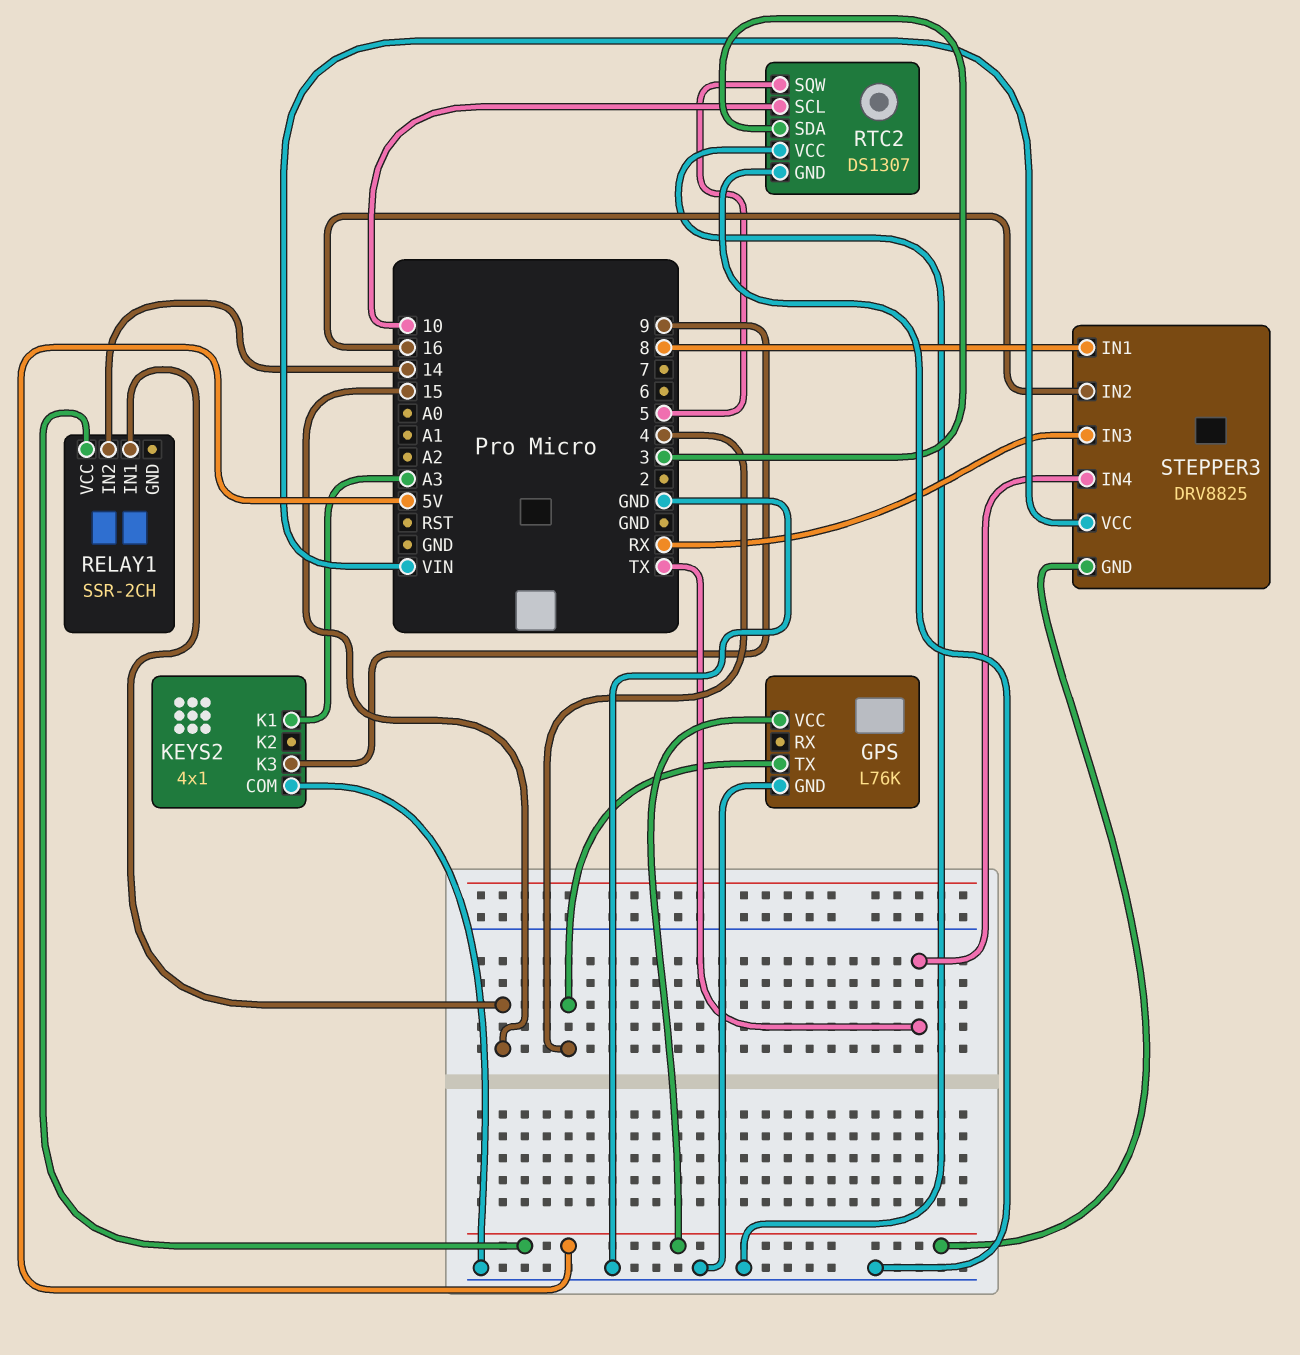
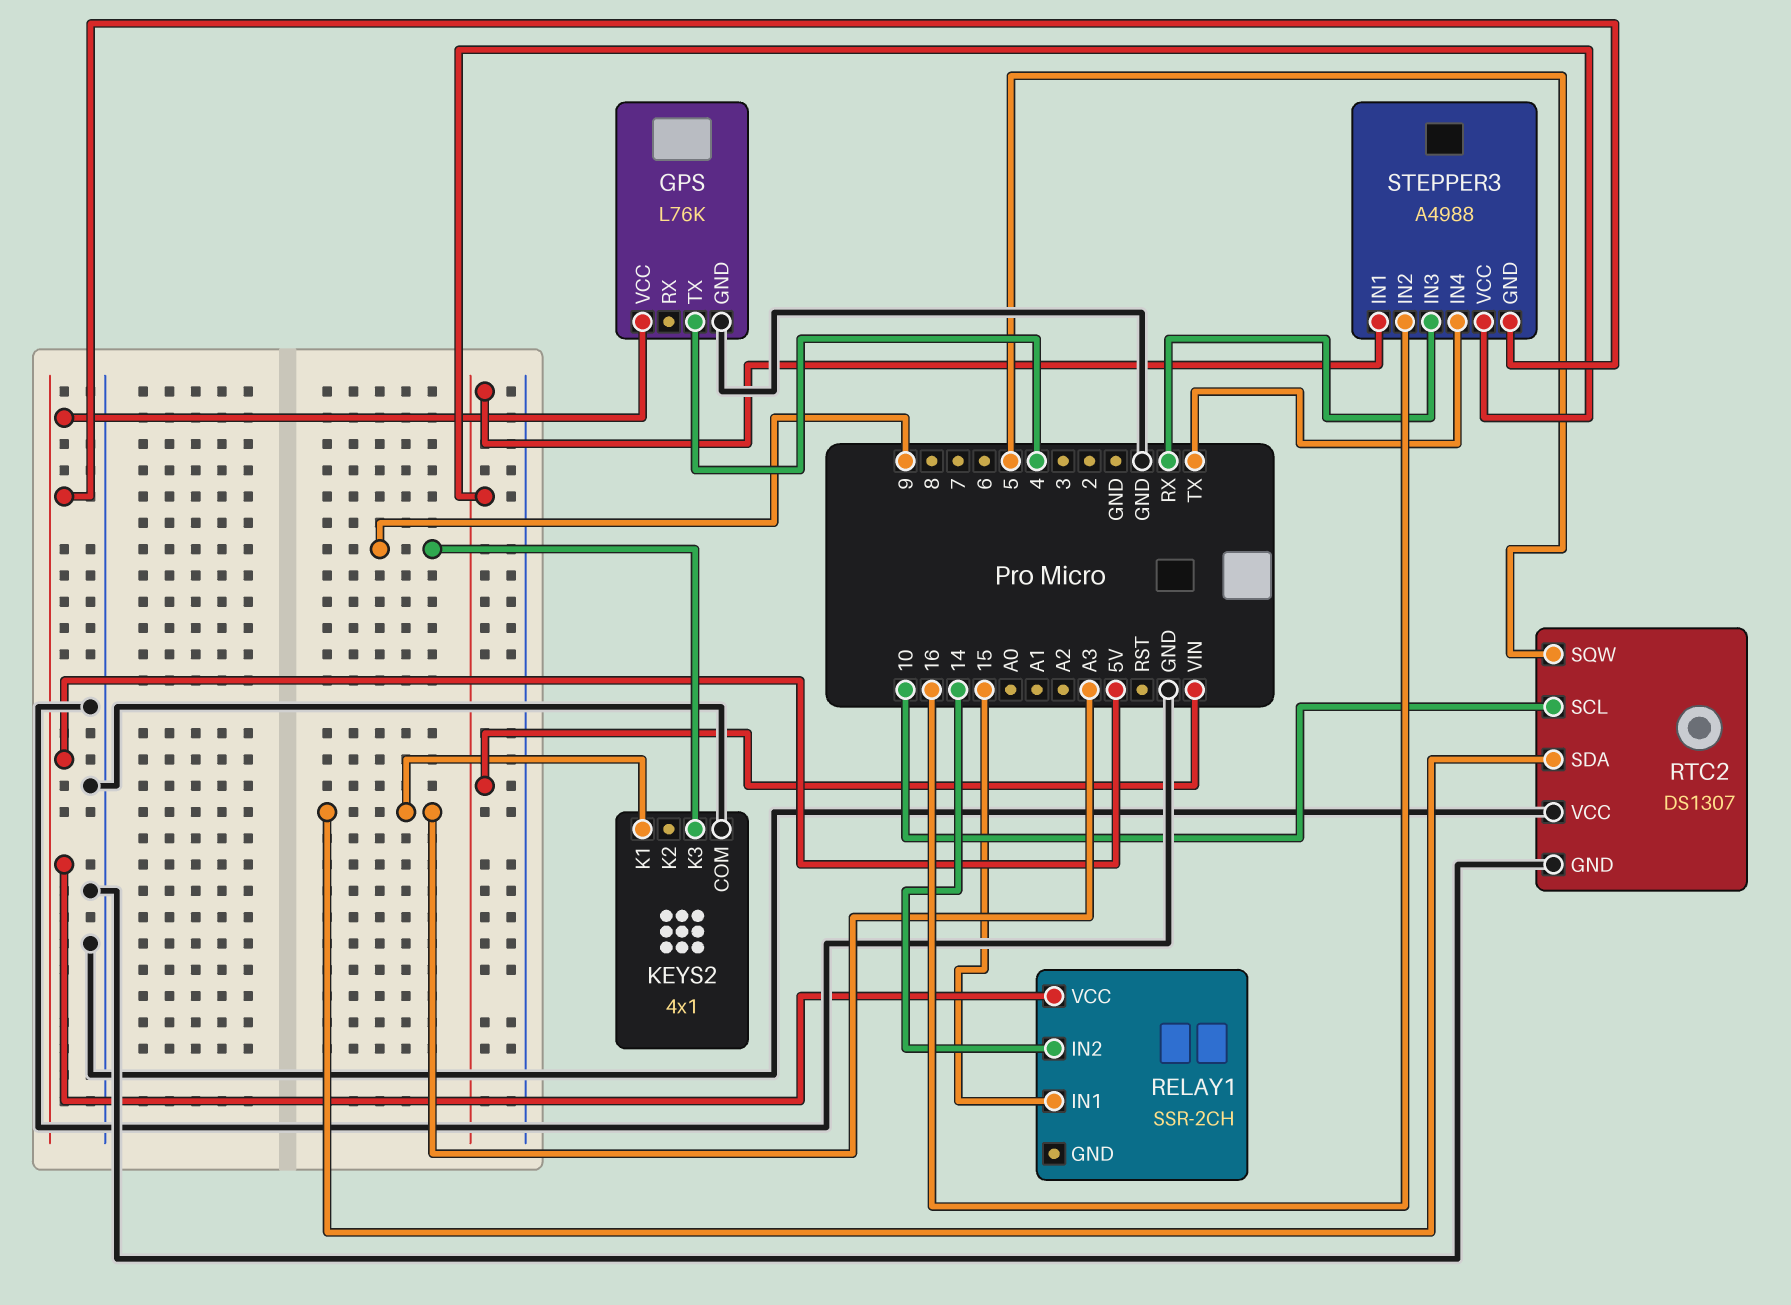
RTC2 pin SDA: 3 -> A3
STEPPER3: DRV8825 -> A4988
STEPPER3 pin IN1: 8 -> VIN

